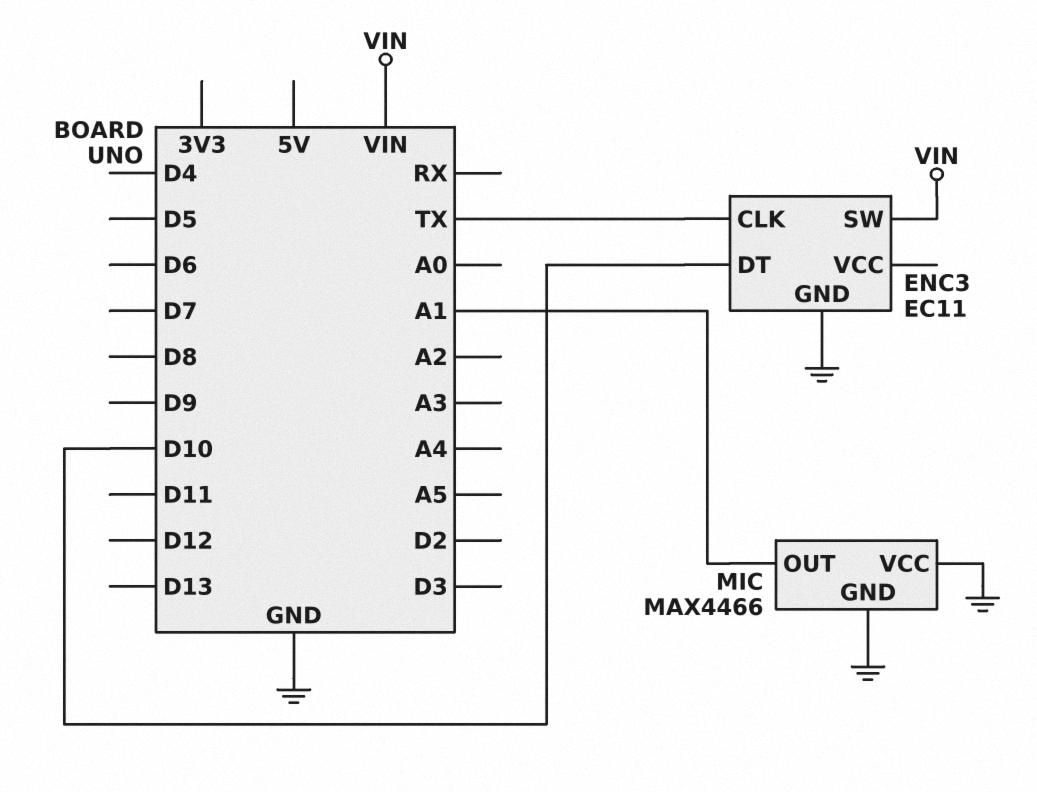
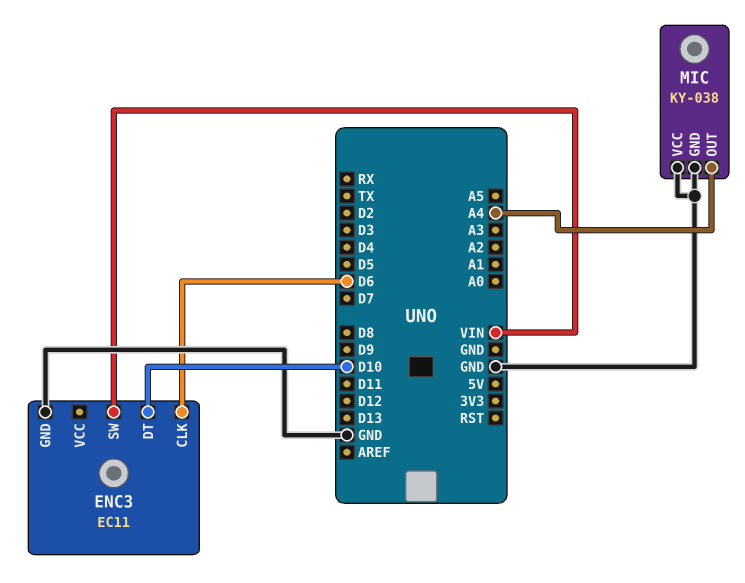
ENC3 pin CLK: TX -> D6
MIC: MAX4466 -> KY-038
MIC pin OUT: A1 -> A4

